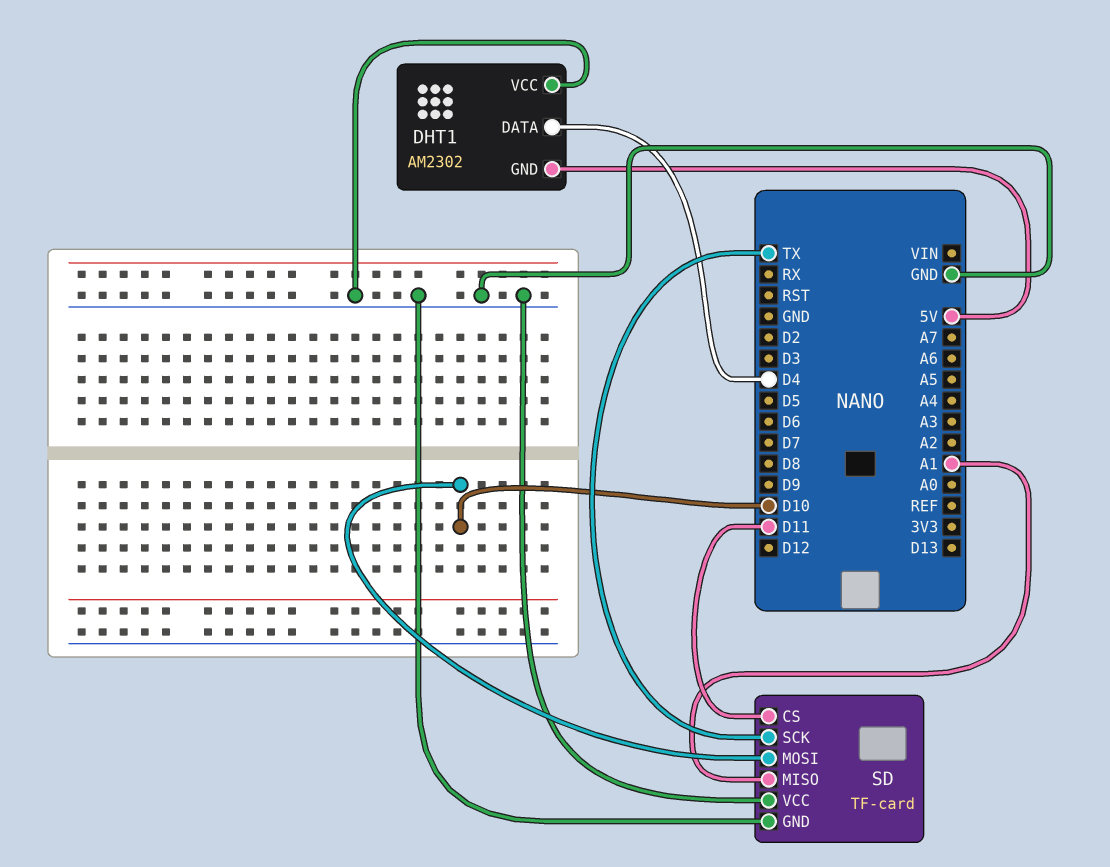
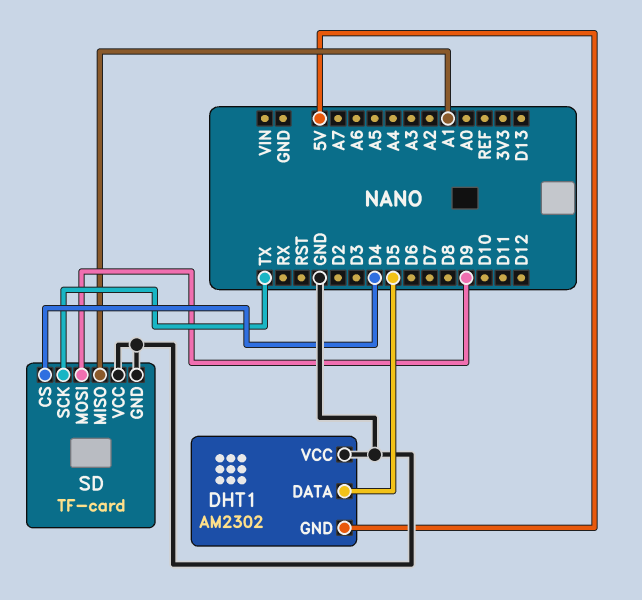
DHT1 pin DATA: D4 -> D5
SD pin CS: D11 -> D4
SD pin MOSI: D10 -> D9

